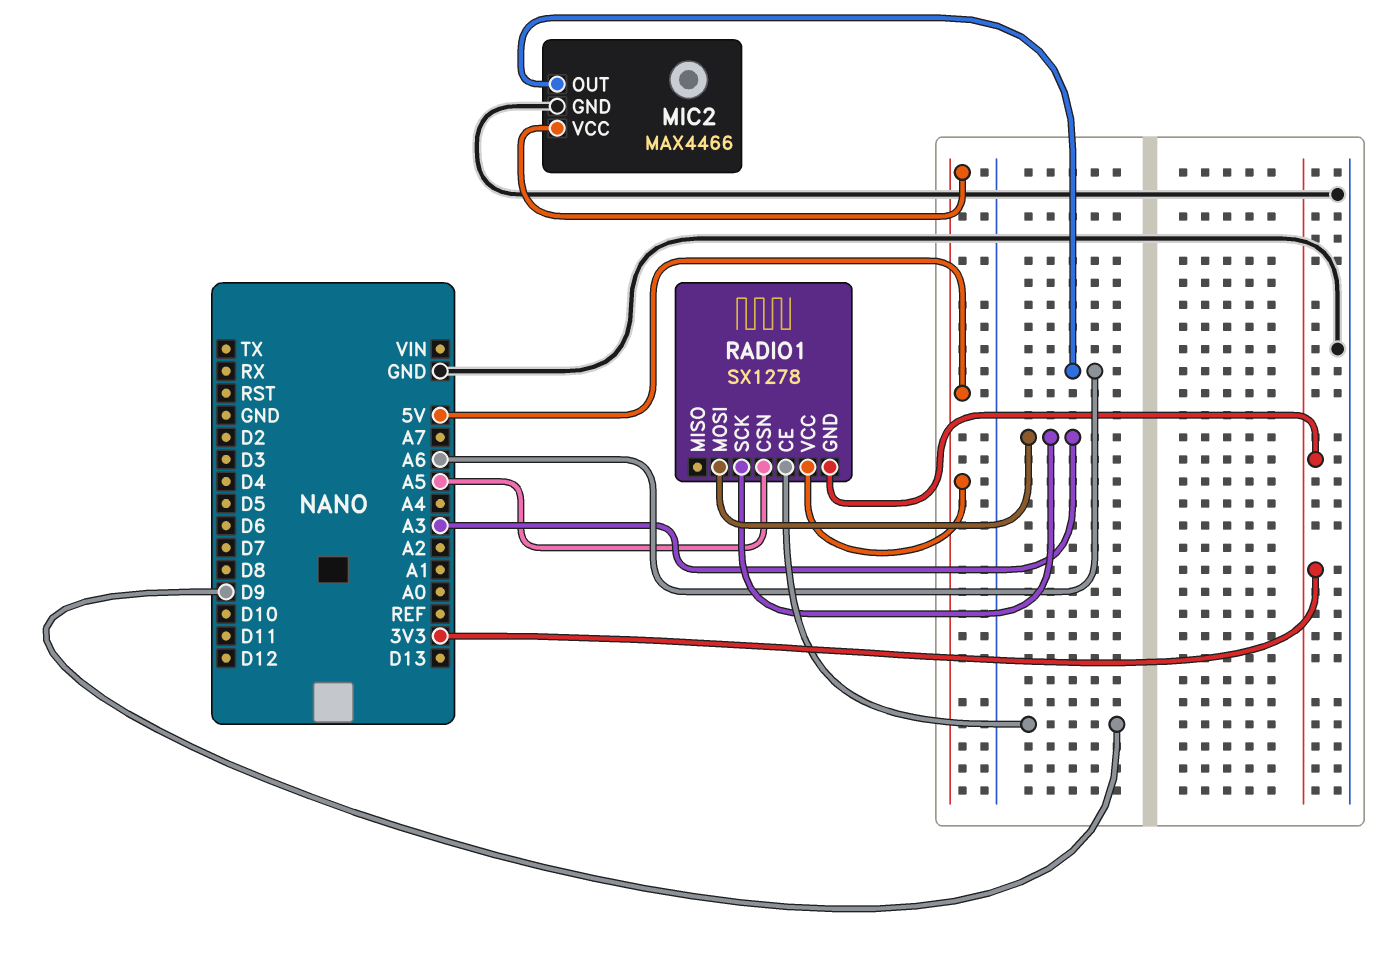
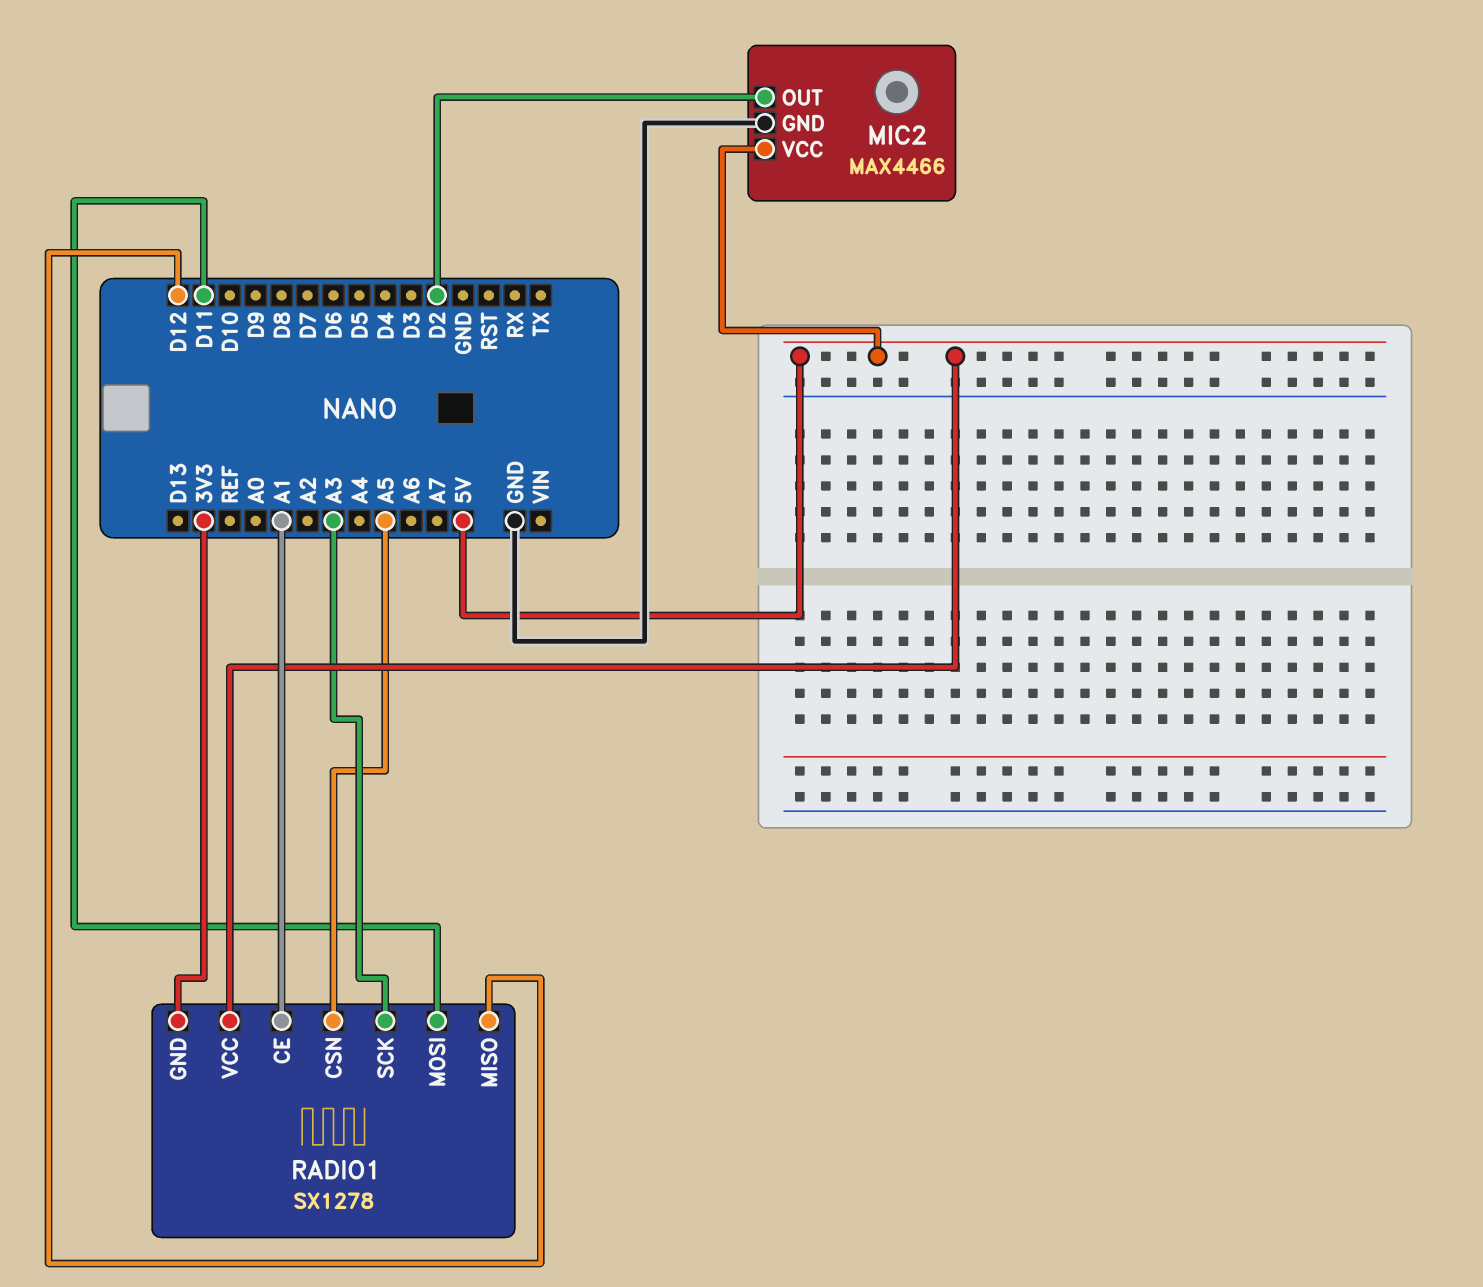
MIC2 pin OUT: A6 -> D2
RADIO1 pin CE: D9 -> A1
RADIO1 pin MISO: none -> D12
RADIO1 pin MOSI: A3 -> D11

